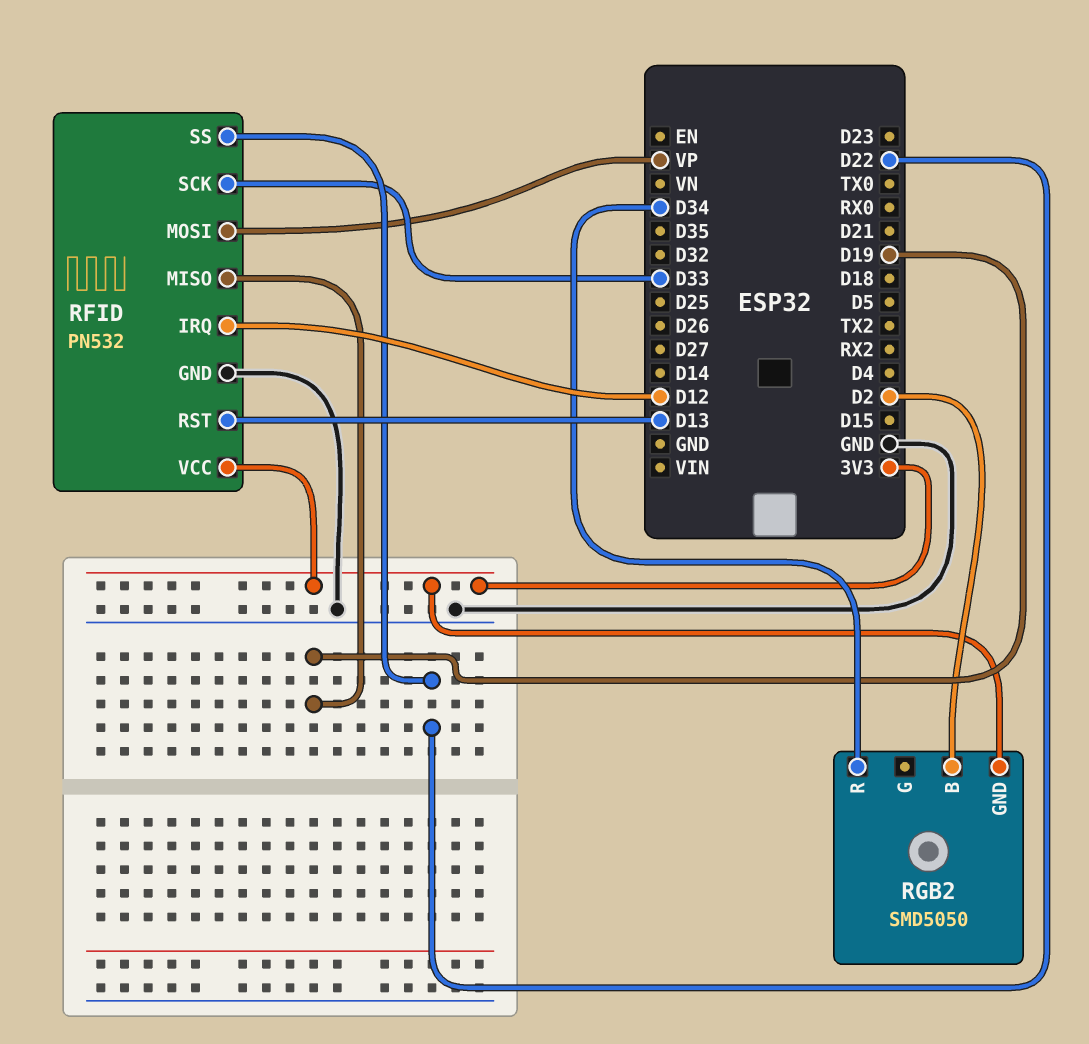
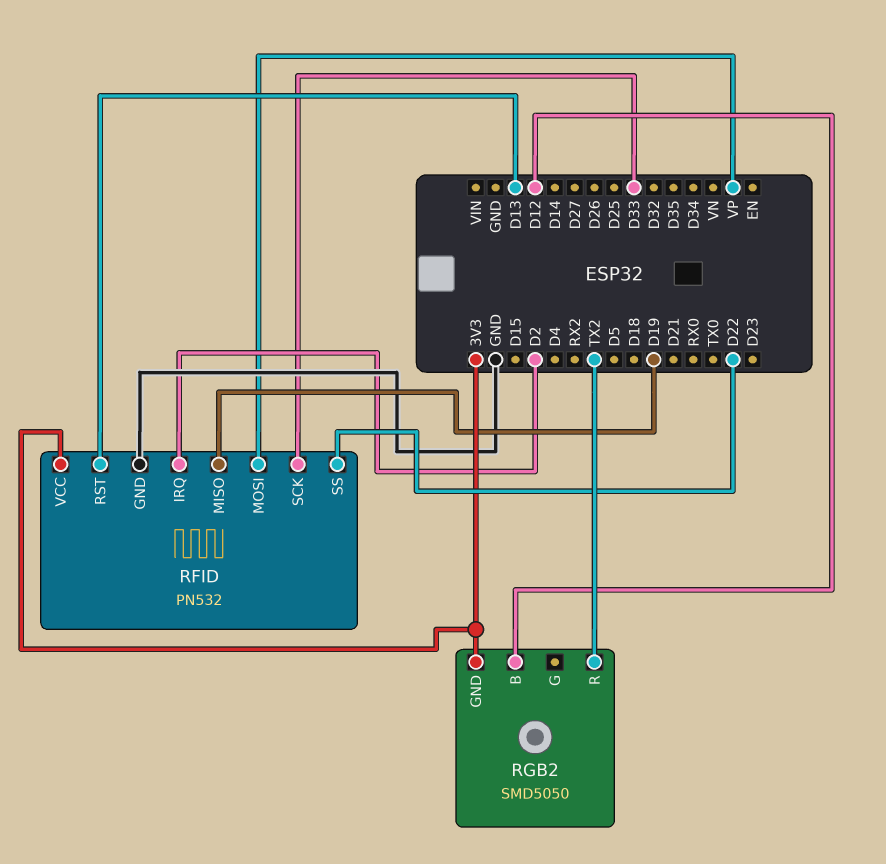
RFID pin IRQ: D12 -> D2
RGB2 pin B: D2 -> D12
RGB2 pin R: D34 -> TX2

